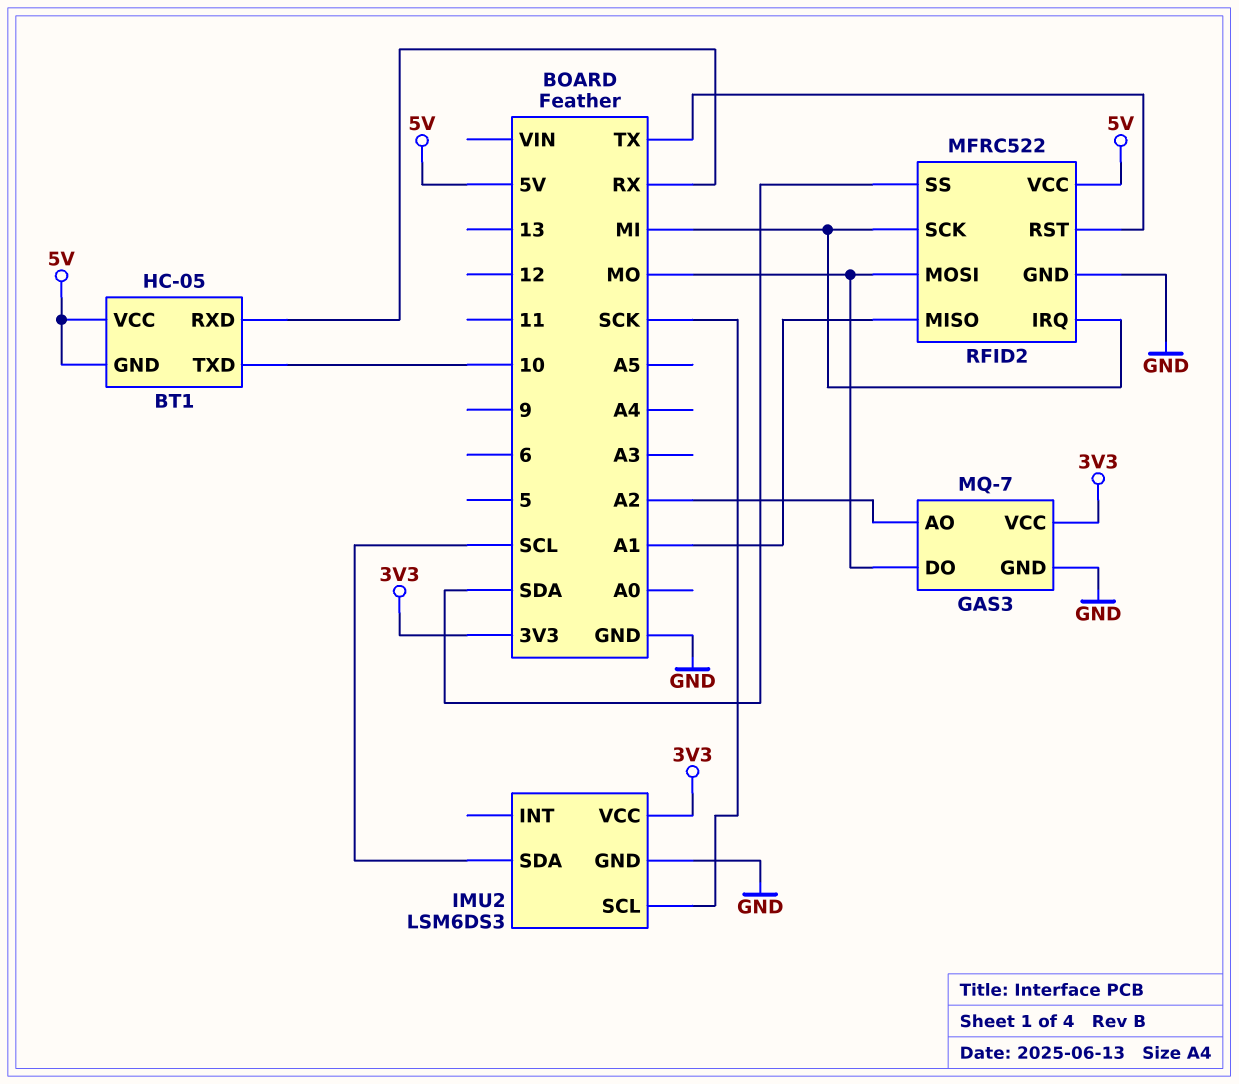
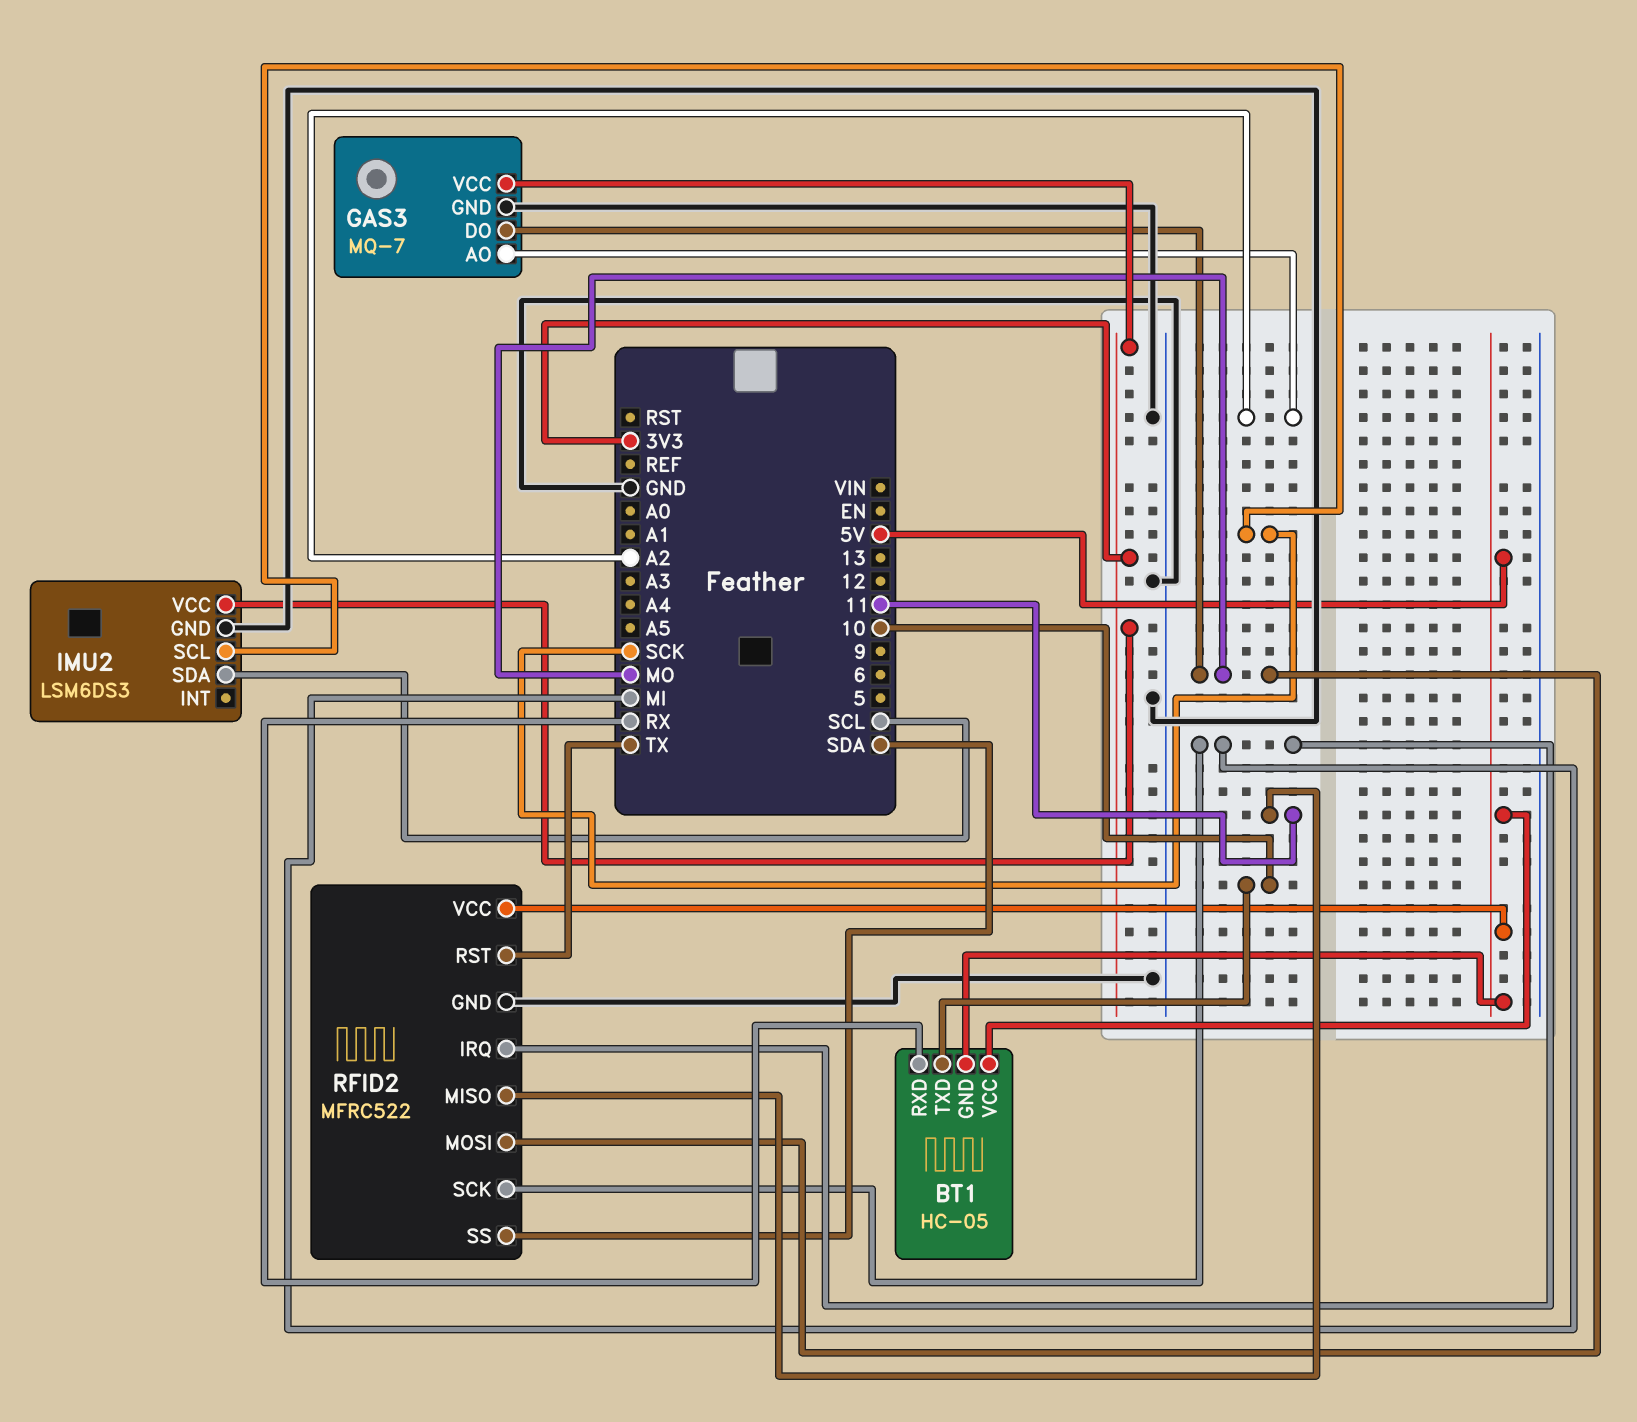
RFID2 pin MISO: A1 -> 11

